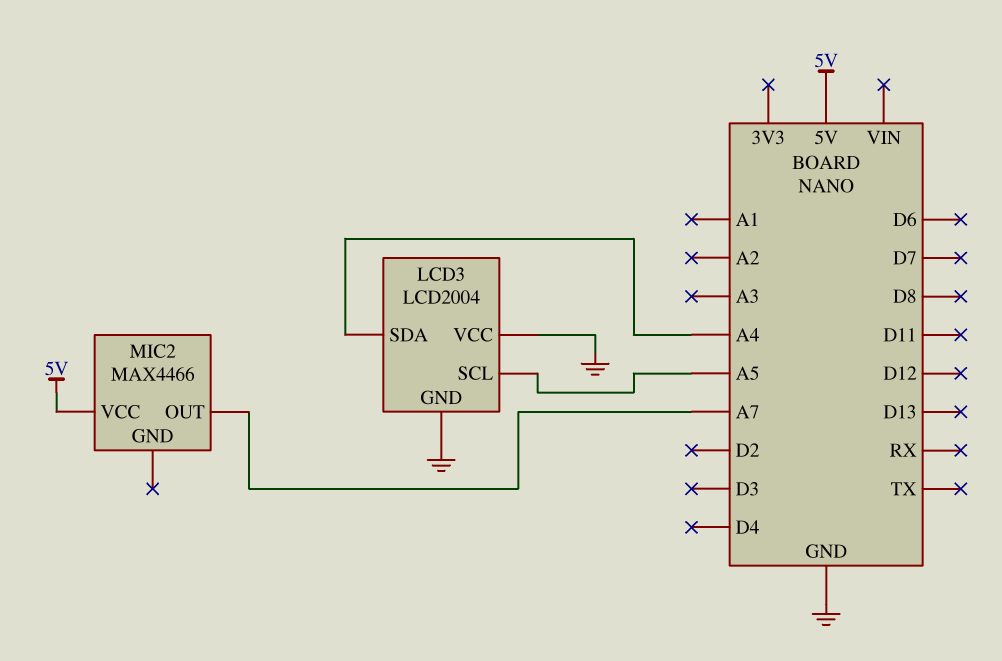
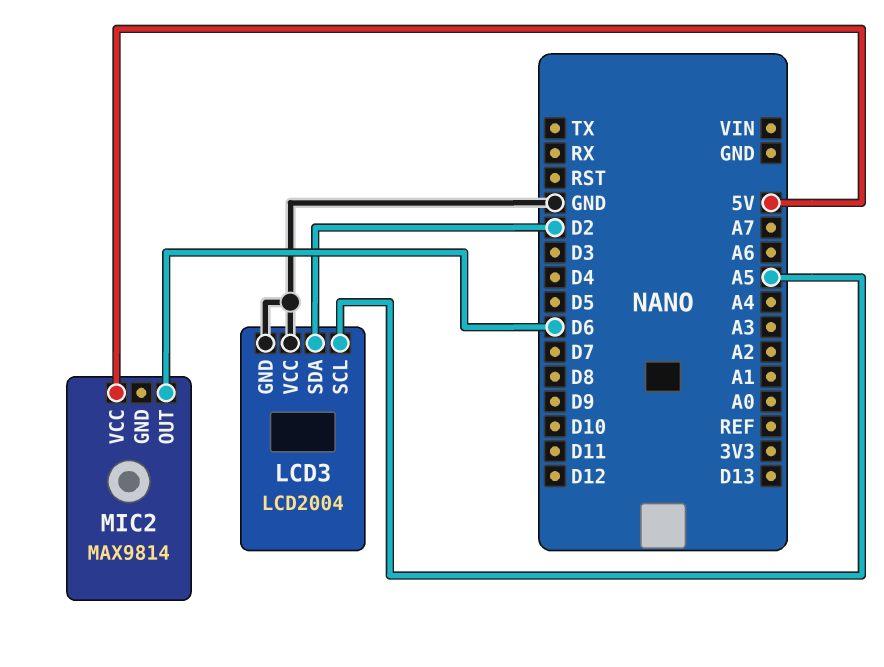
LCD3 pin SDA: A4 -> D2
MIC2: MAX4466 -> MAX9814
MIC2 pin OUT: A7 -> D6

